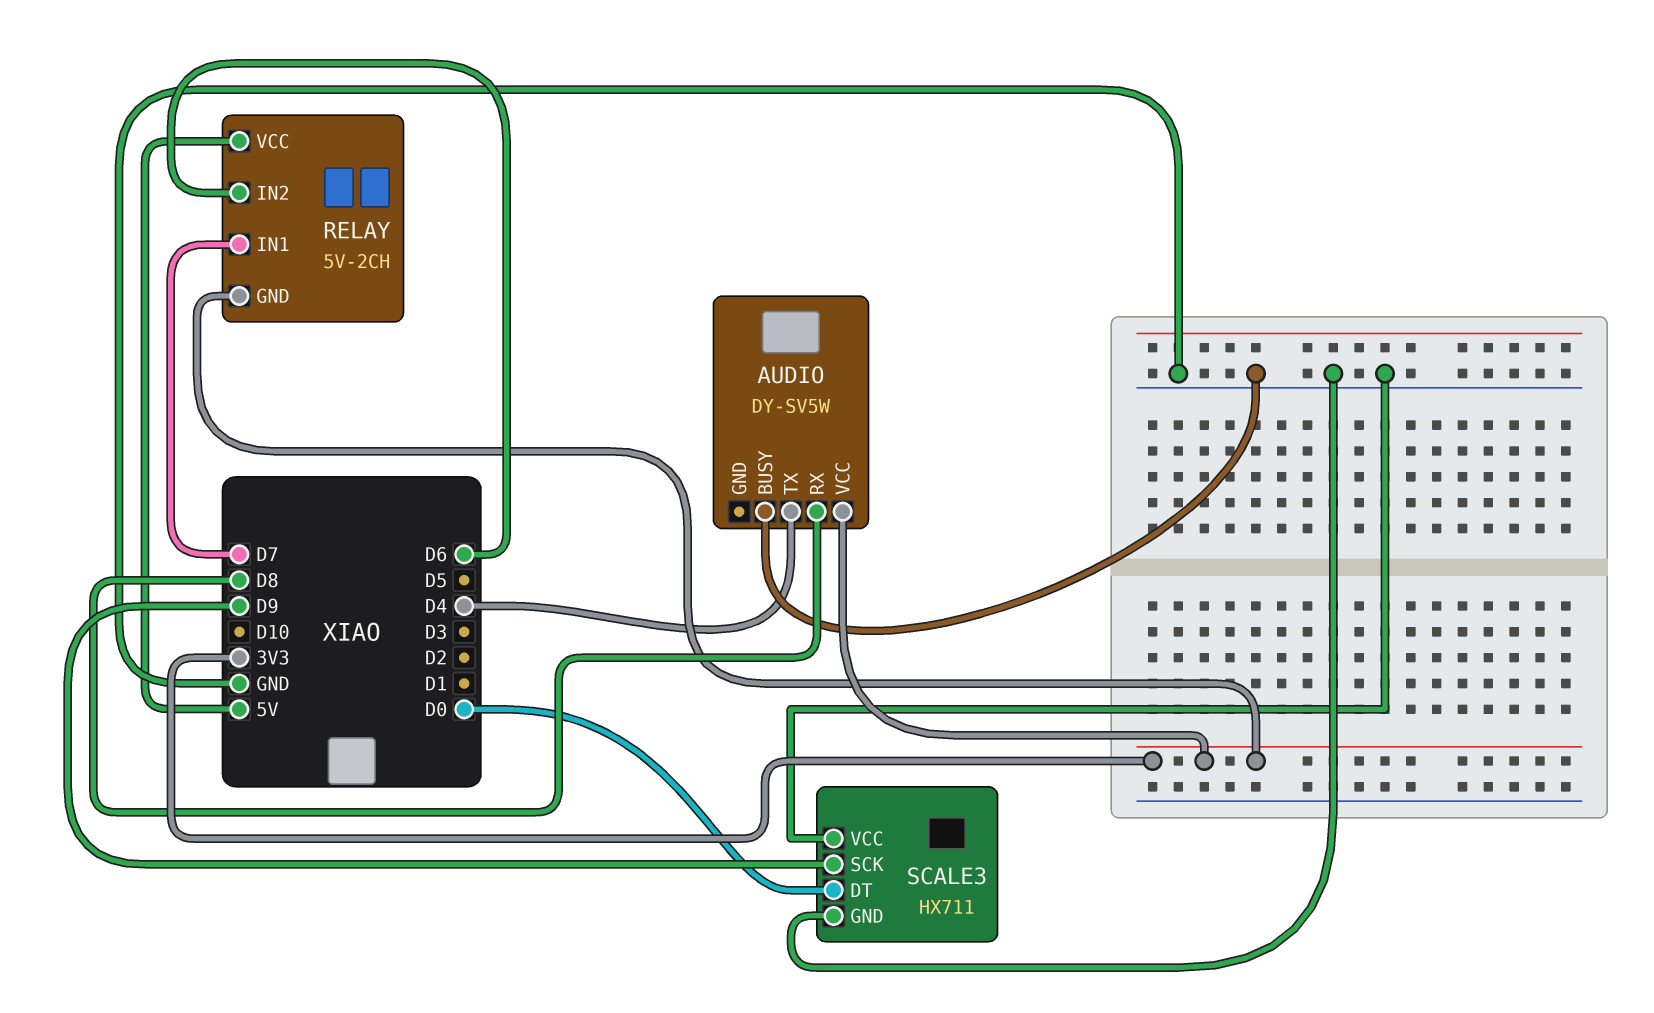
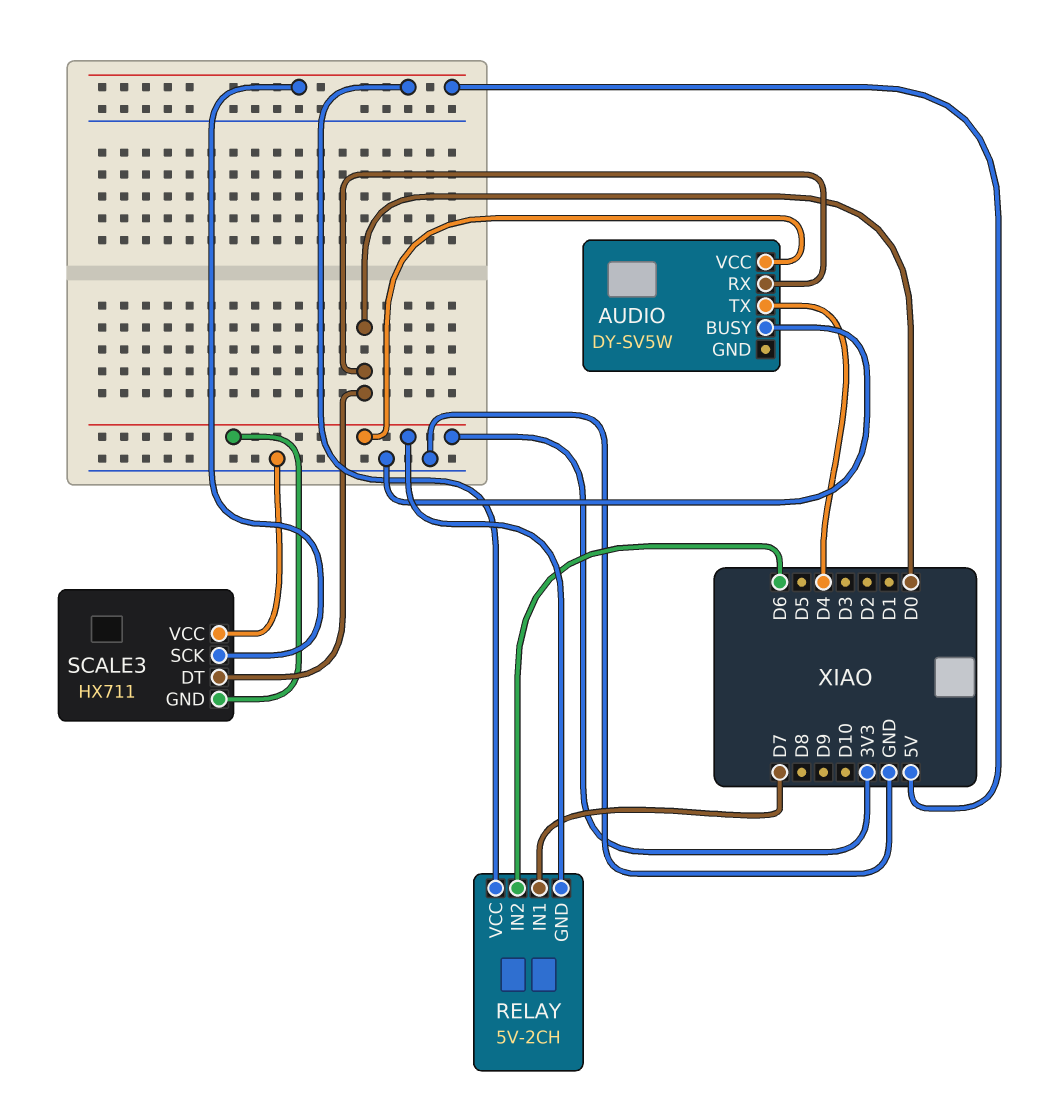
AUDIO pin RX: D8 -> D0
SCALE3 pin GND: GND -> 3V3
SCALE3 pin SCK: D9 -> 5V

